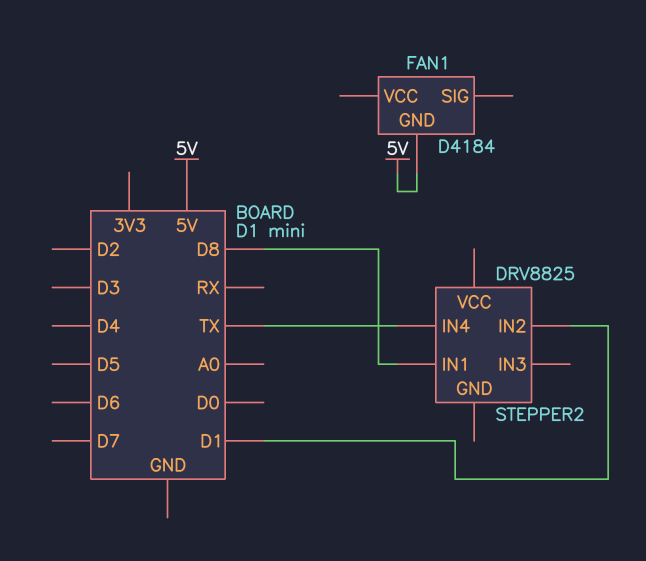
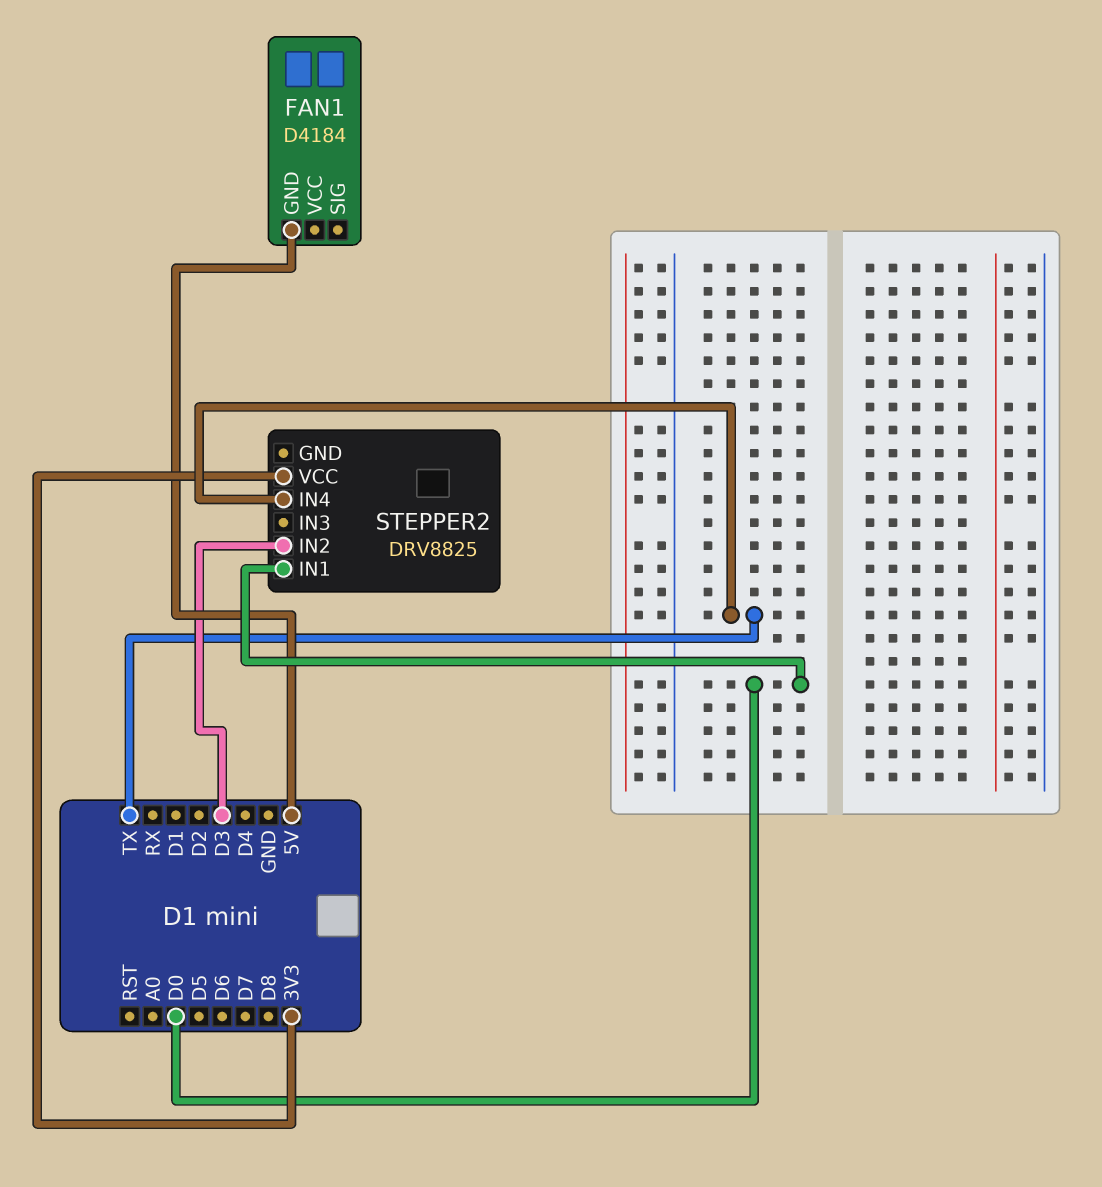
STEPPER2 pin IN1: D8 -> D0
STEPPER2 pin IN2: D1 -> D3
STEPPER2 pin VCC: none -> 3V3

